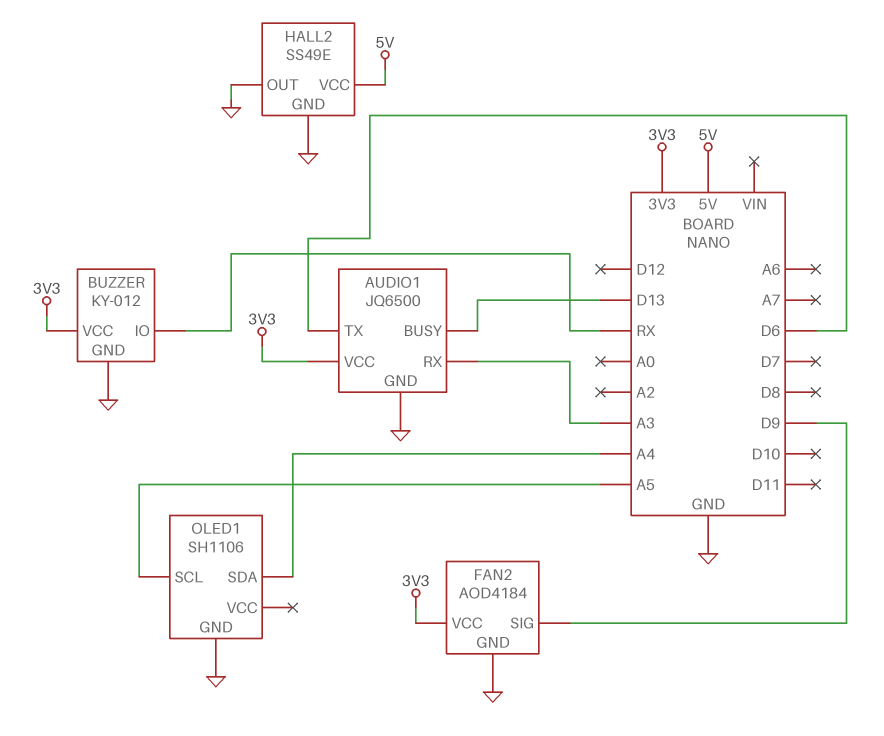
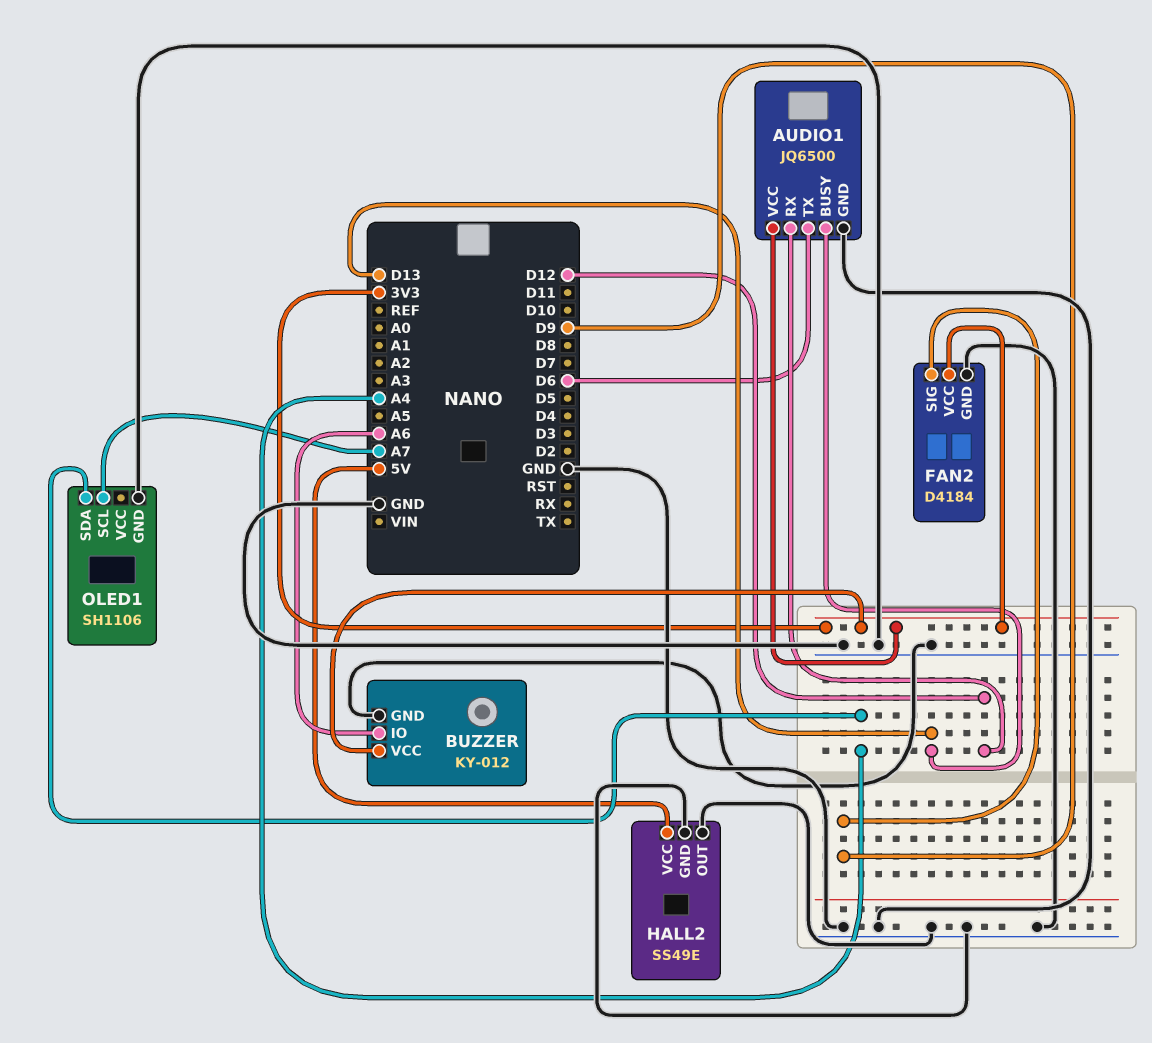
AUDIO1 pin RX: A3 -> D12
BUZZER pin IO: RX -> A6
FAN2: AOD4184 -> D4184
OLED1 pin SCL: A5 -> A7

